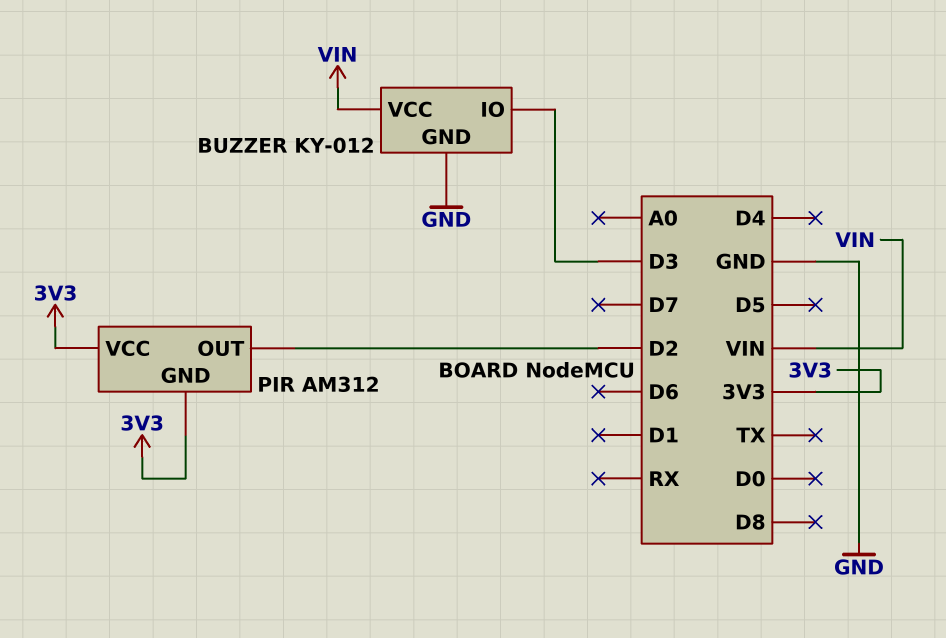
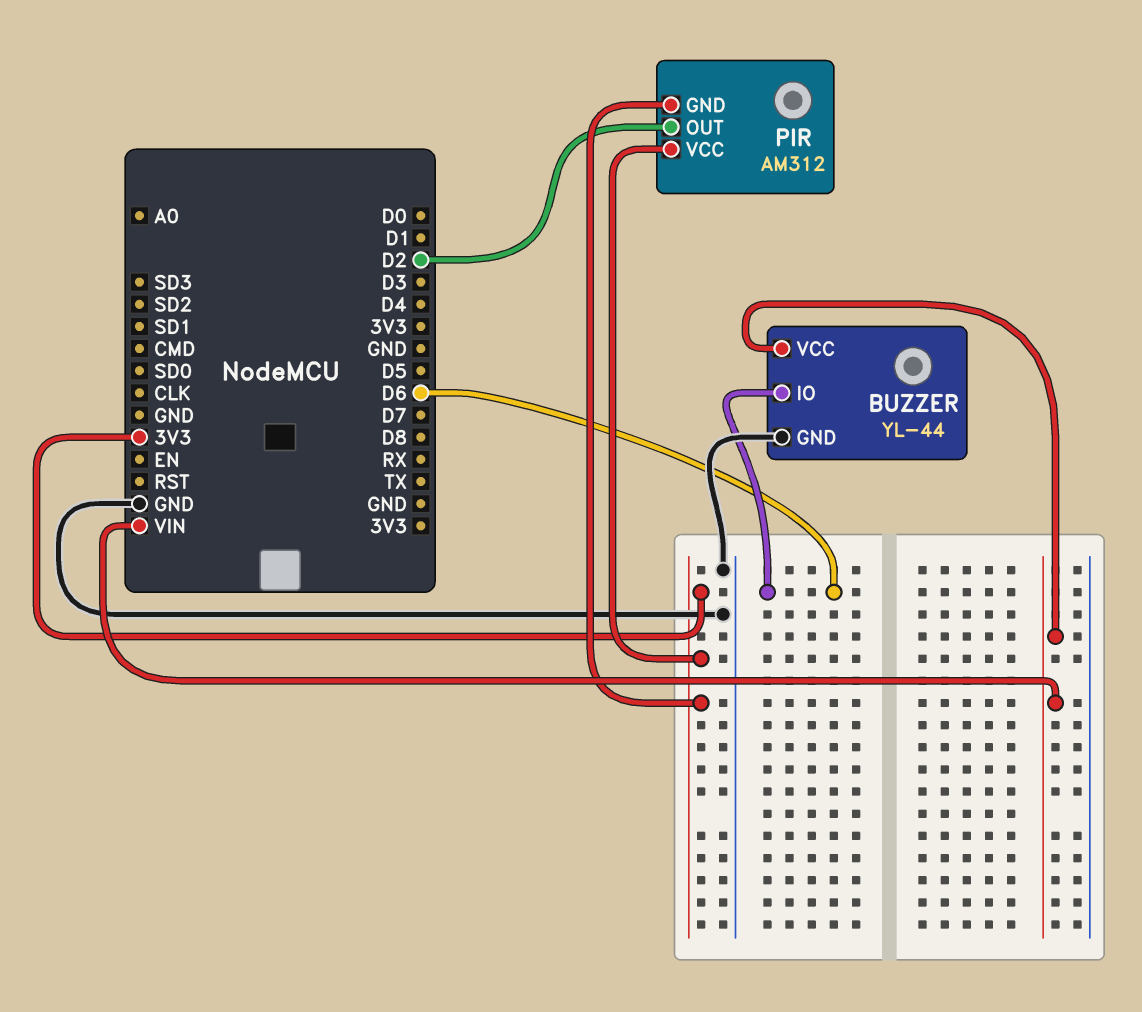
BUZZER: KY-012 -> YL-44
BUZZER pin IO: D3 -> D6

